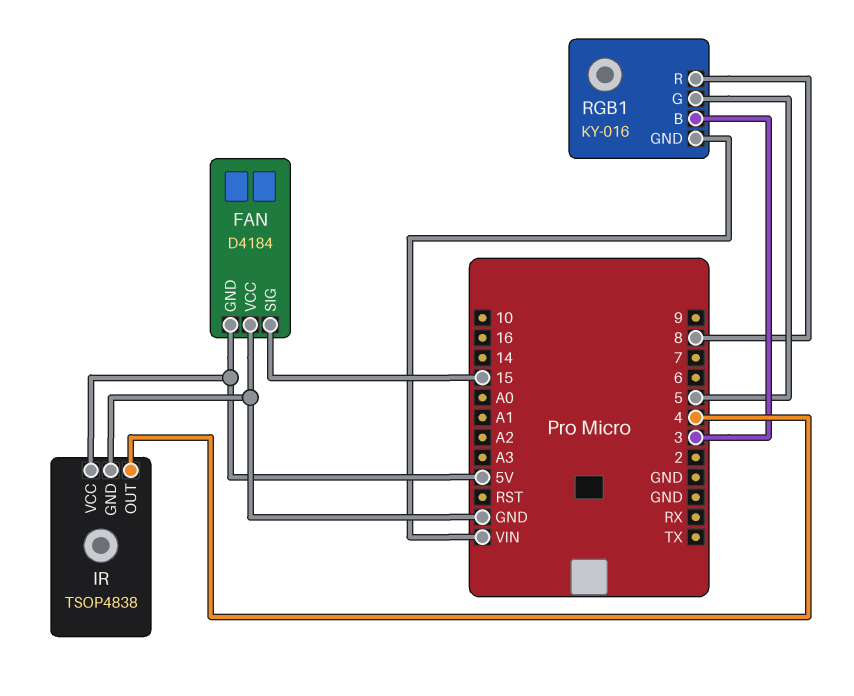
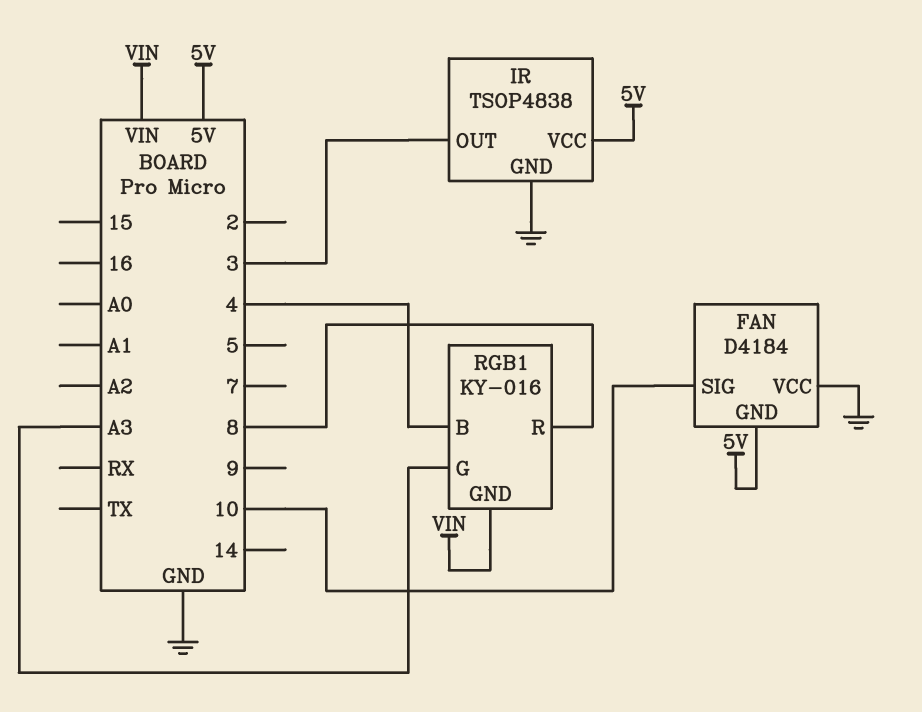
FAN pin SIG: 15 -> 10
IR pin OUT: 4 -> 3
RGB1 pin B: 3 -> 4
RGB1 pin G: 5 -> A3

